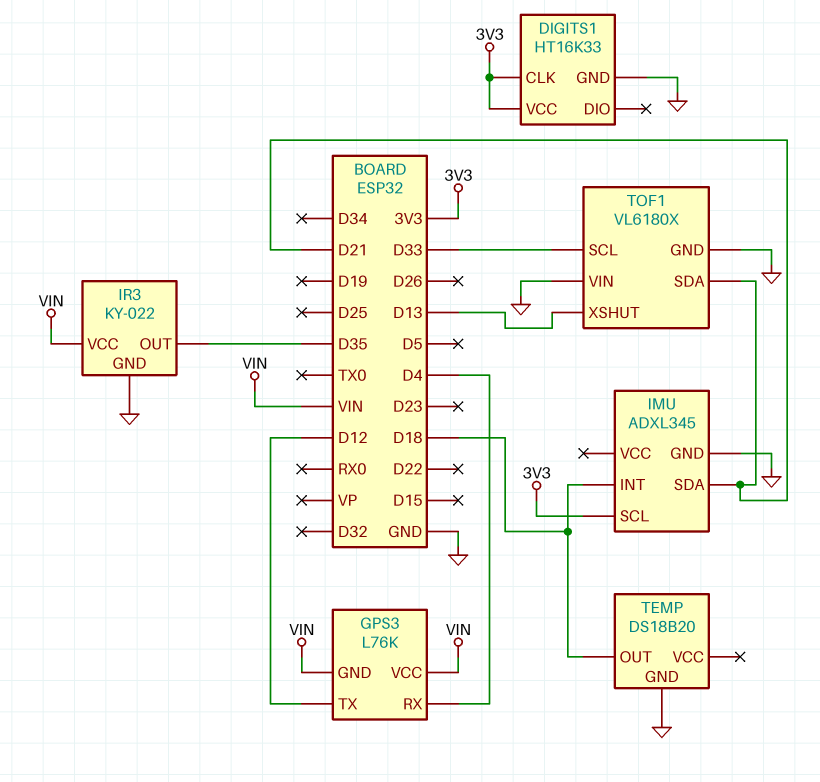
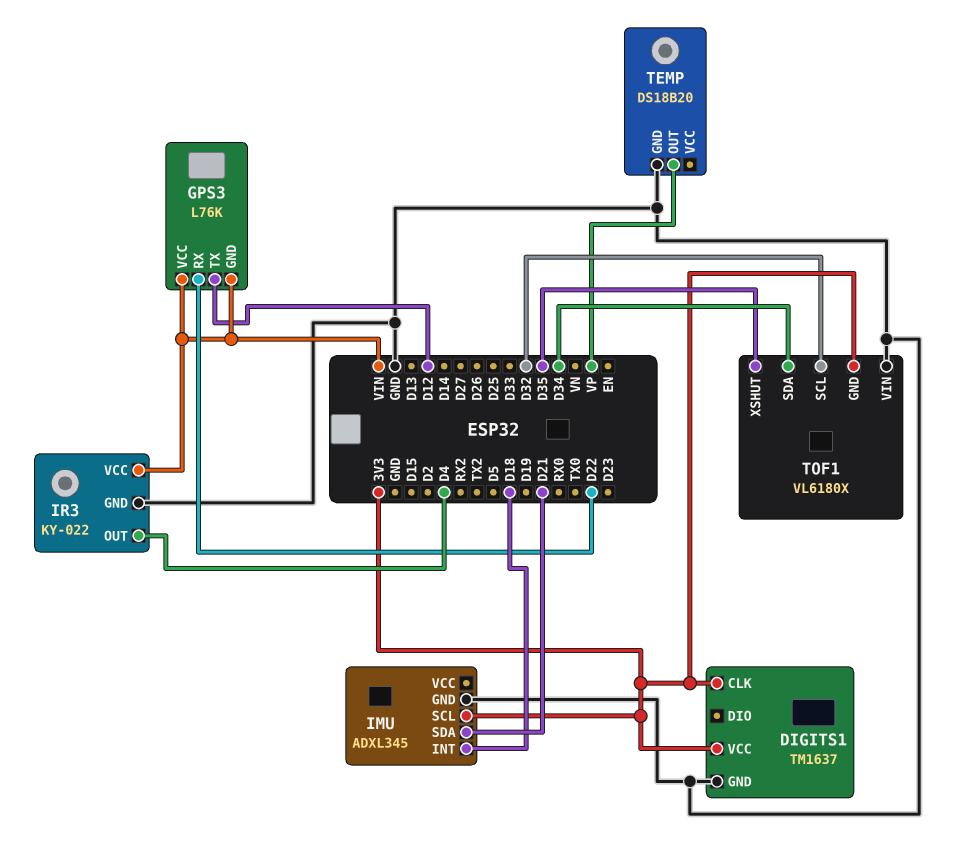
DIGITS1: HT16K33 -> TM1637
GPS3 pin RX: D4 -> D22
IR3 pin OUT: D35 -> D4
TEMP pin OUT: D18 -> VP
TOF1 pin GND: GND -> 3V3
TOF1 pin SCL: D33 -> D32
TOF1 pin SDA: D21 -> D34
TOF1 pin XSHUT: D13 -> D35

